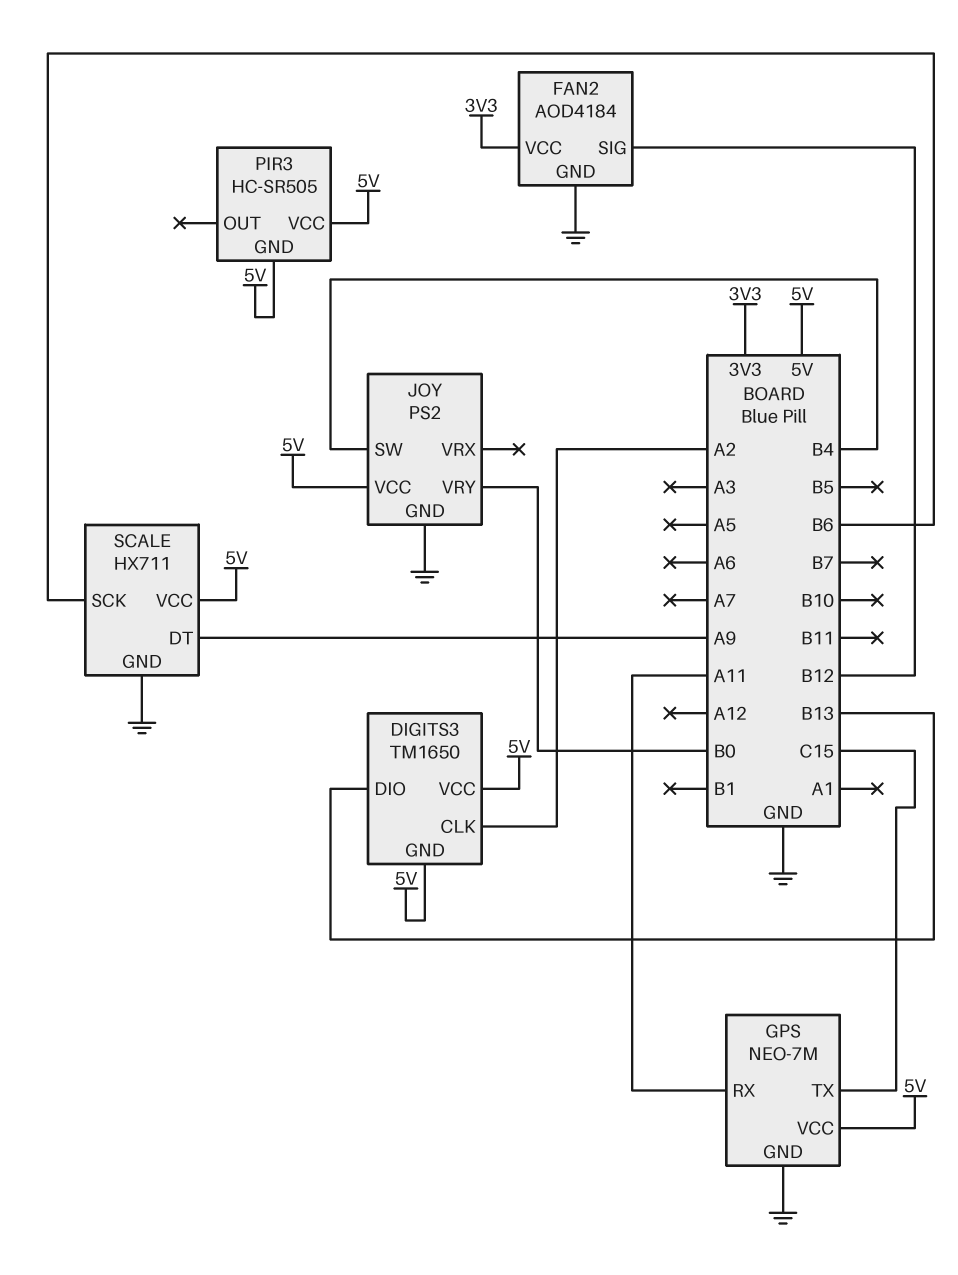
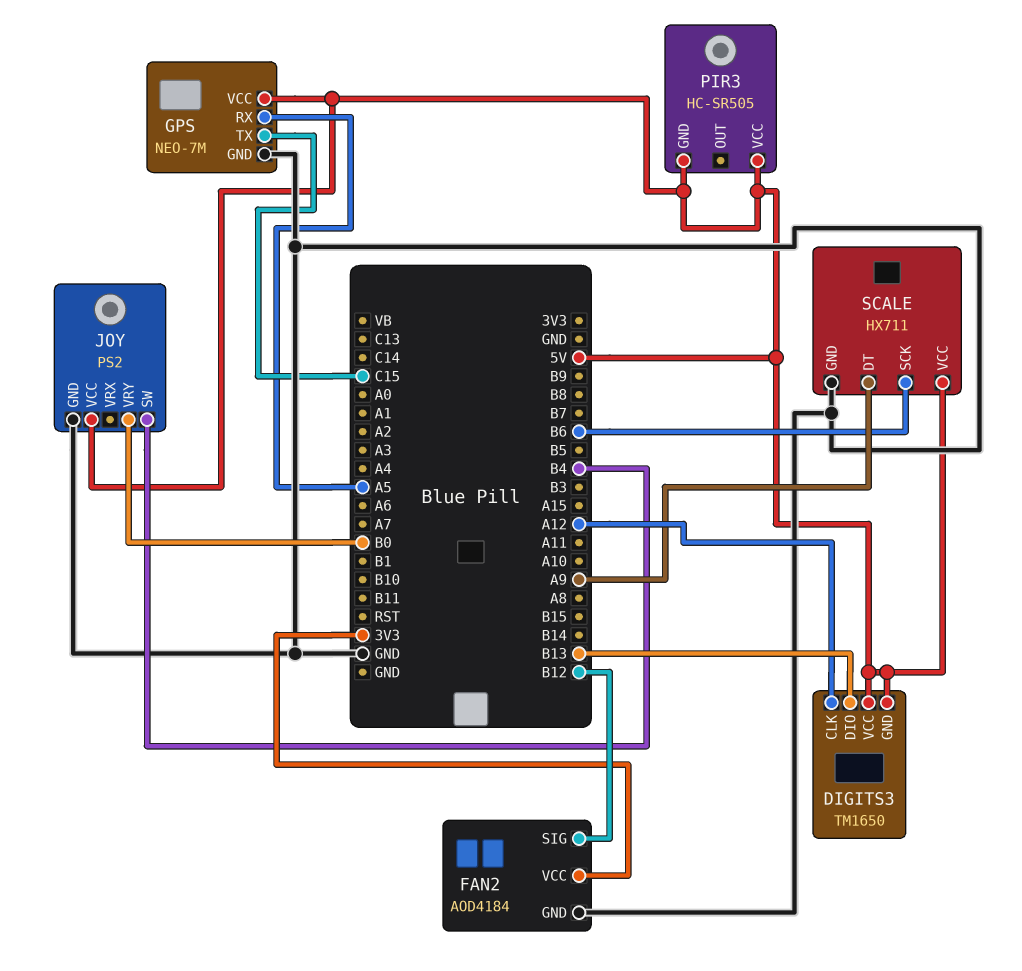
DIGITS3 pin CLK: A2 -> A12
GPS pin RX: A11 -> A5

